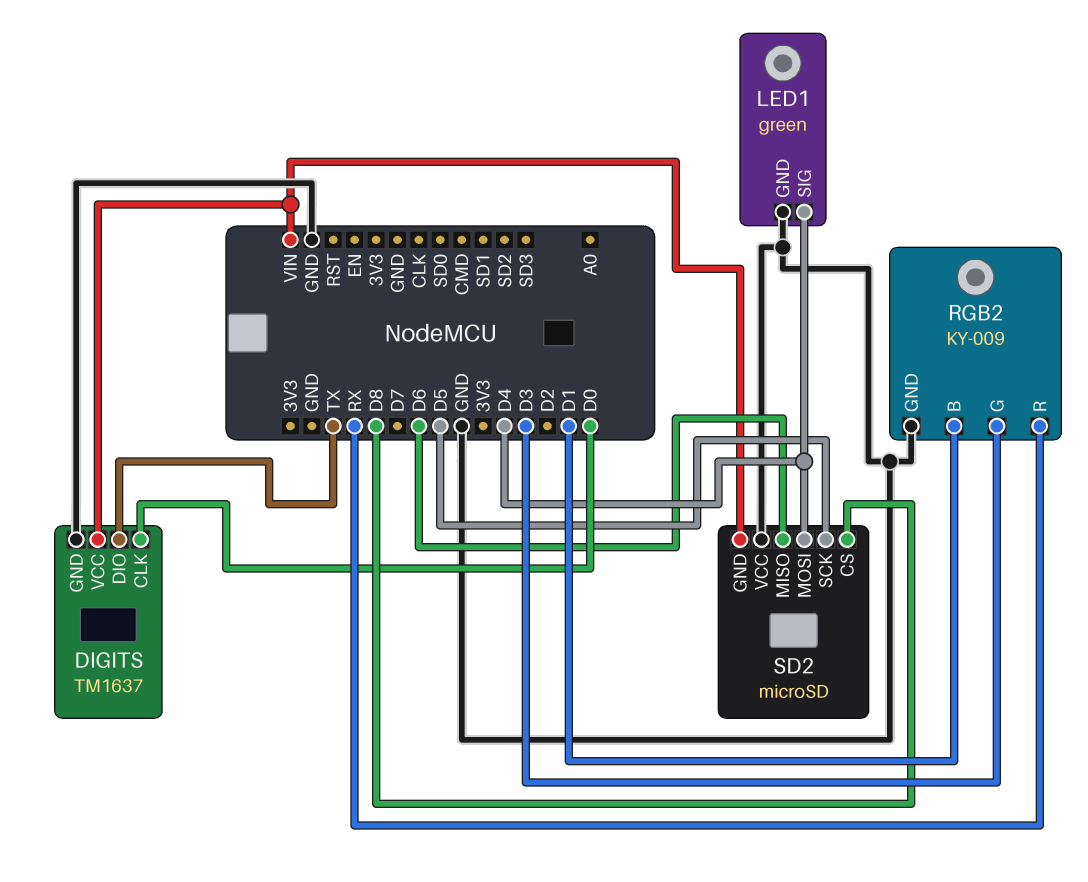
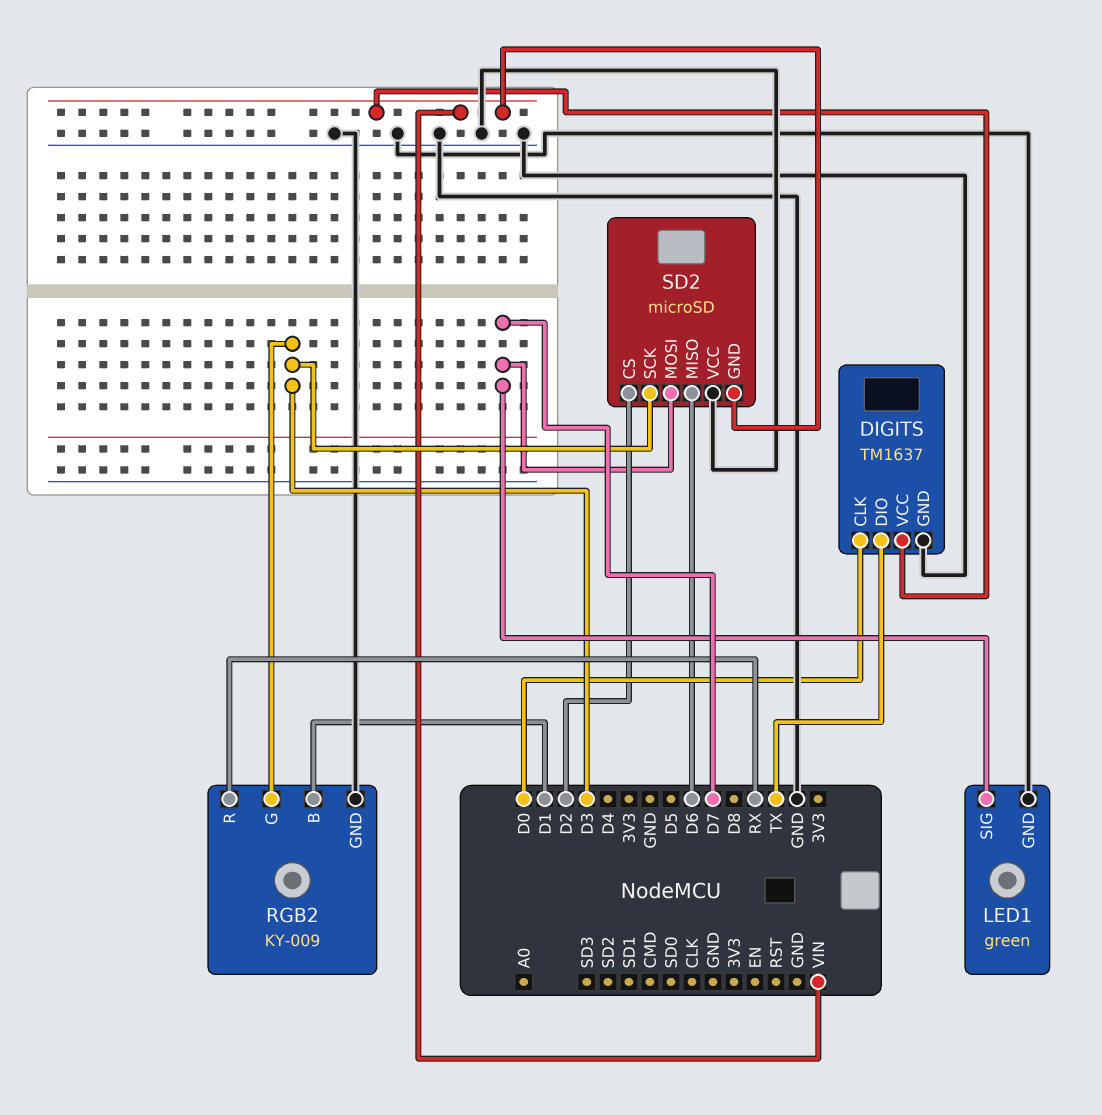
LED1 pin SIG: D4 -> D7
SD2 pin CS: D8 -> D2
SD2 pin MOSI: D4 -> D7
SD2 pin SCK: D5 -> D3

